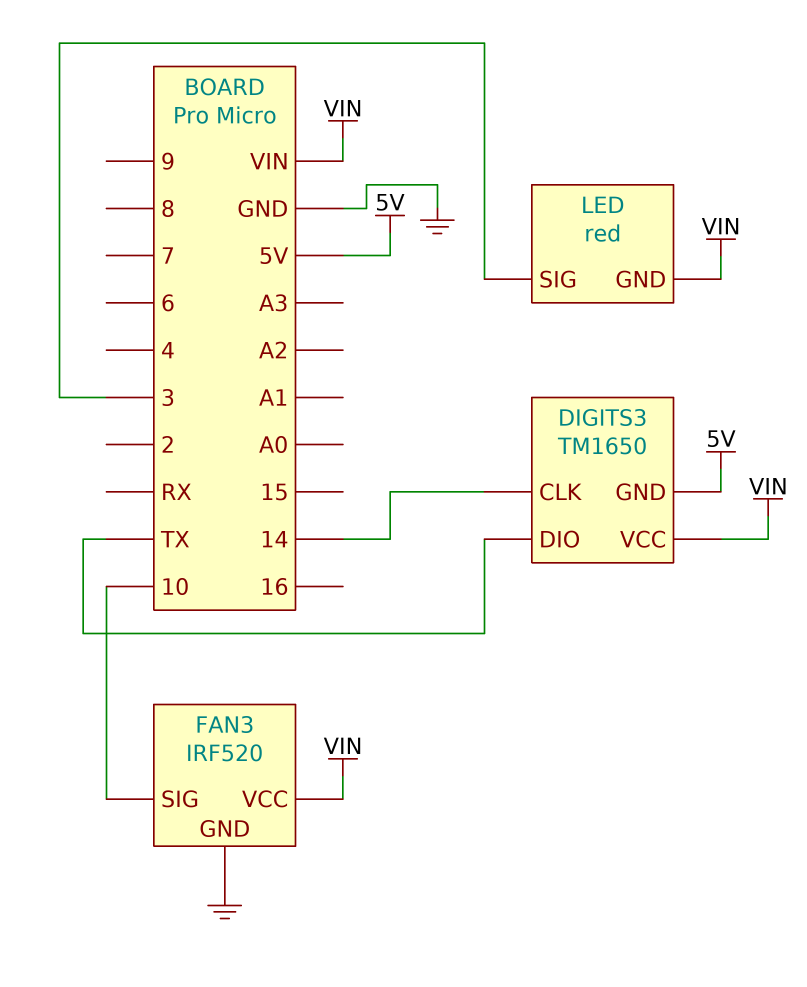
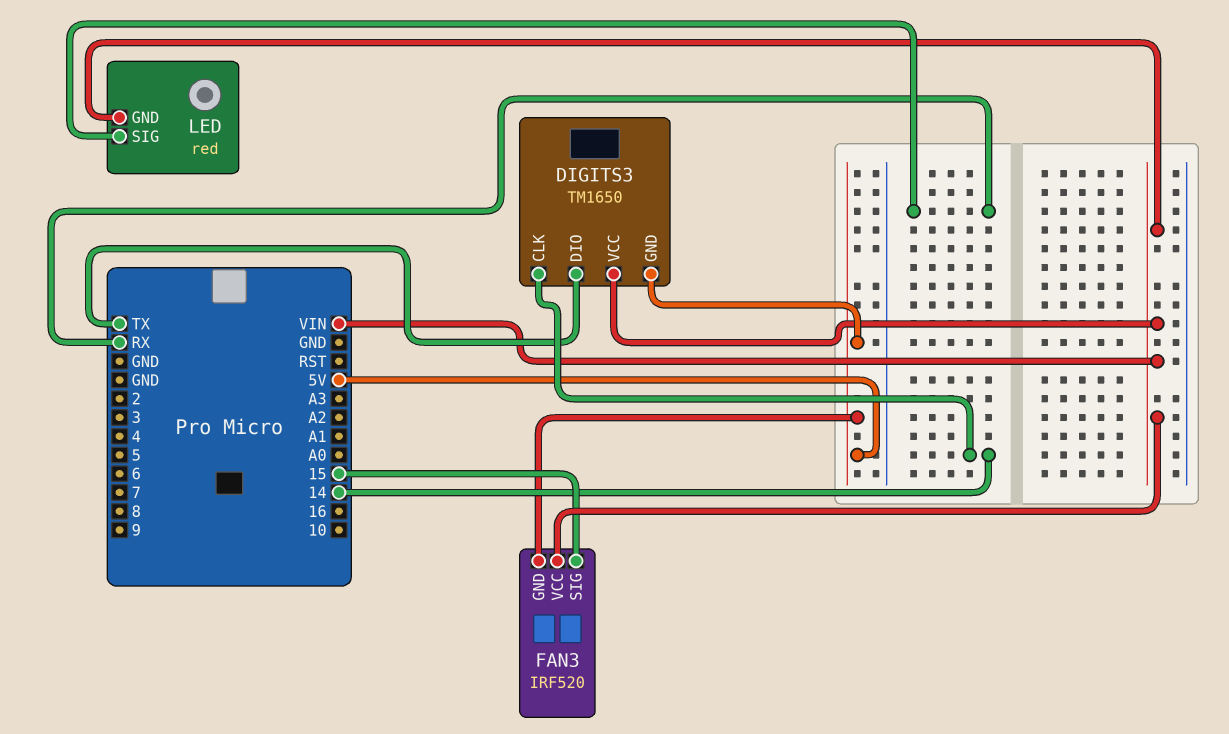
FAN3 pin GND: GND -> 5V
FAN3 pin SIG: 10 -> 15
LED pin SIG: 3 -> RX

